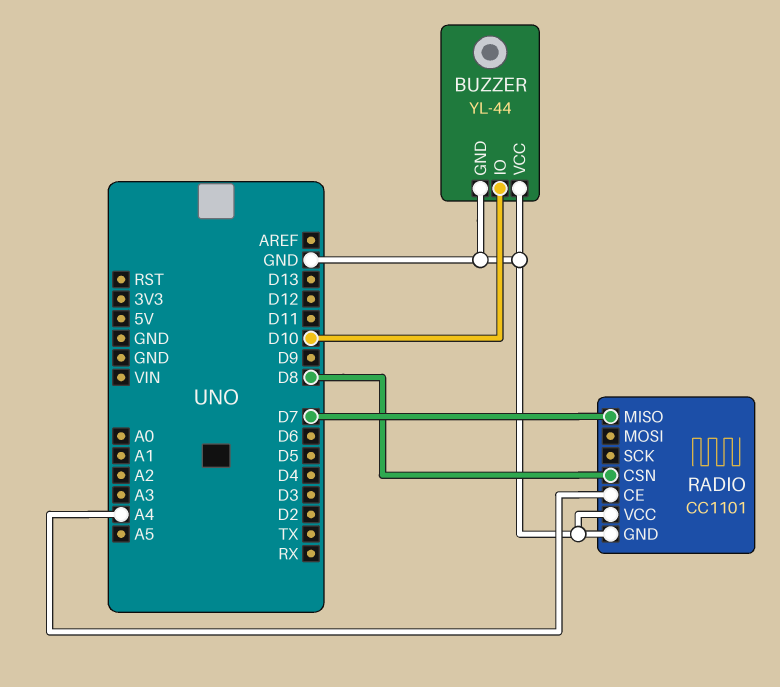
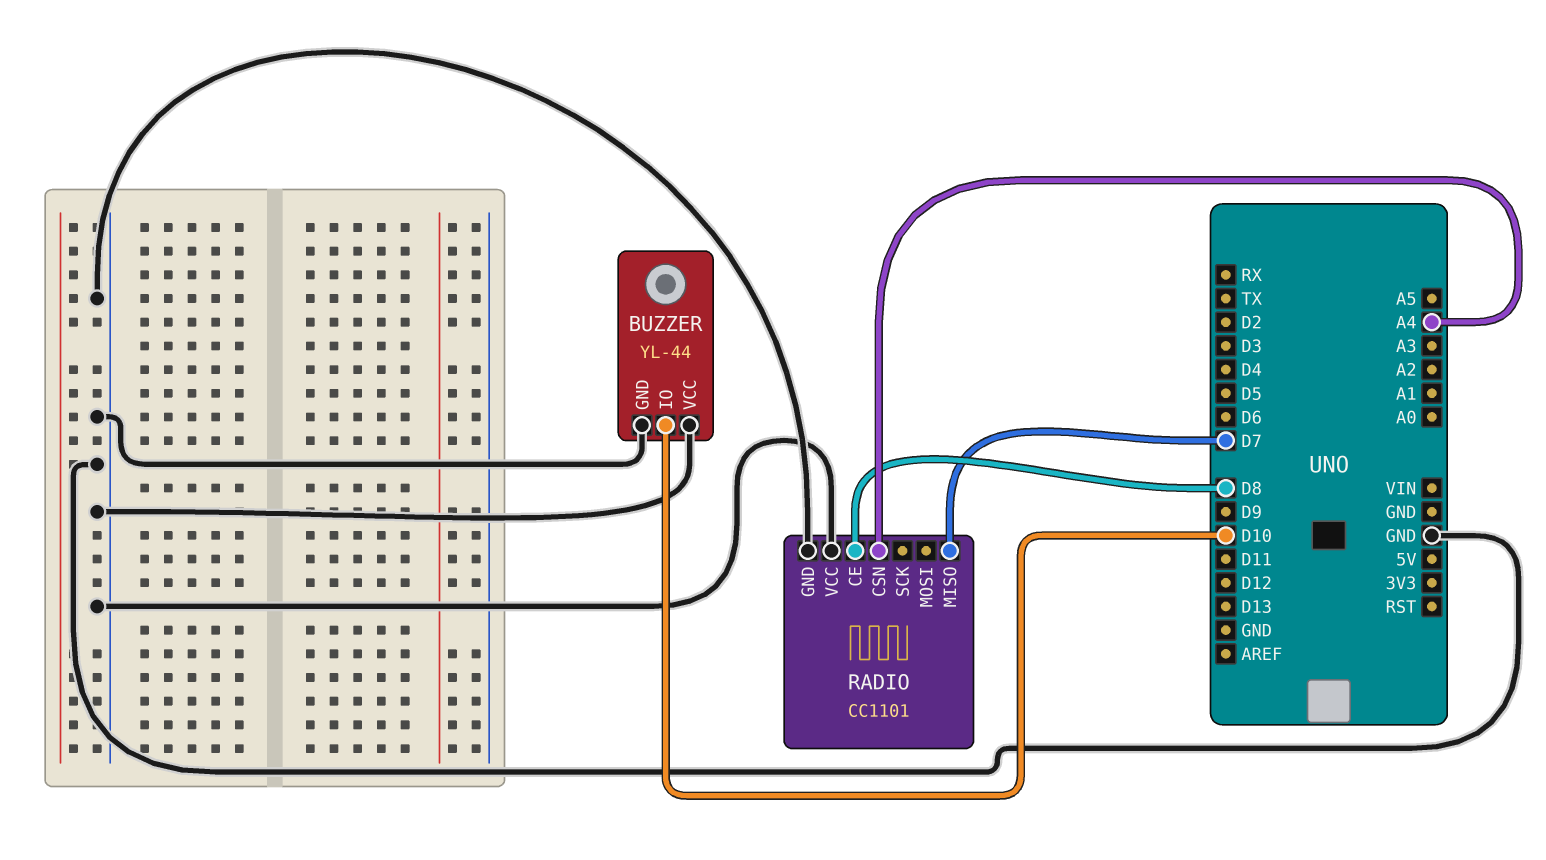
RADIO pin CE: A4 -> D8
RADIO pin CSN: D8 -> A4

